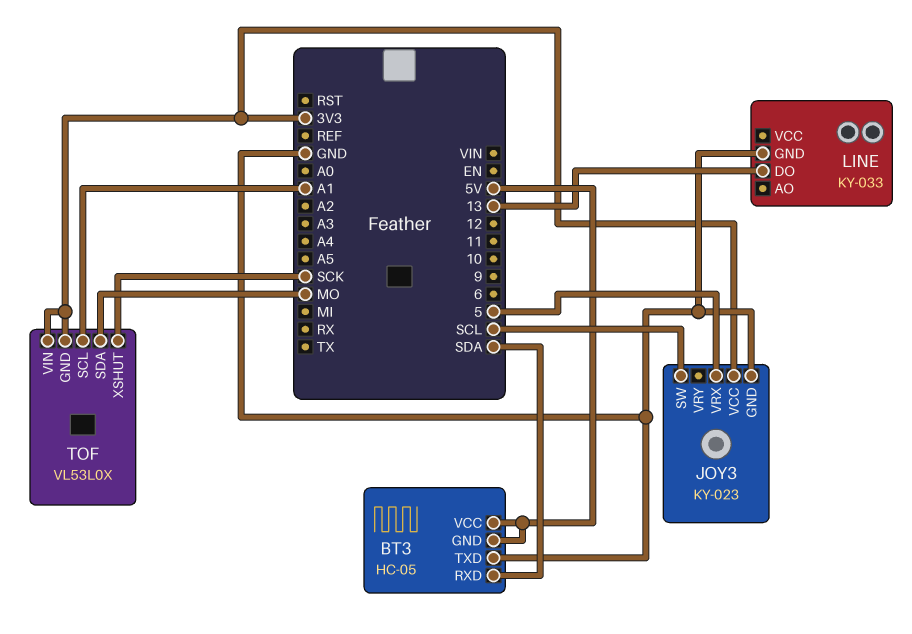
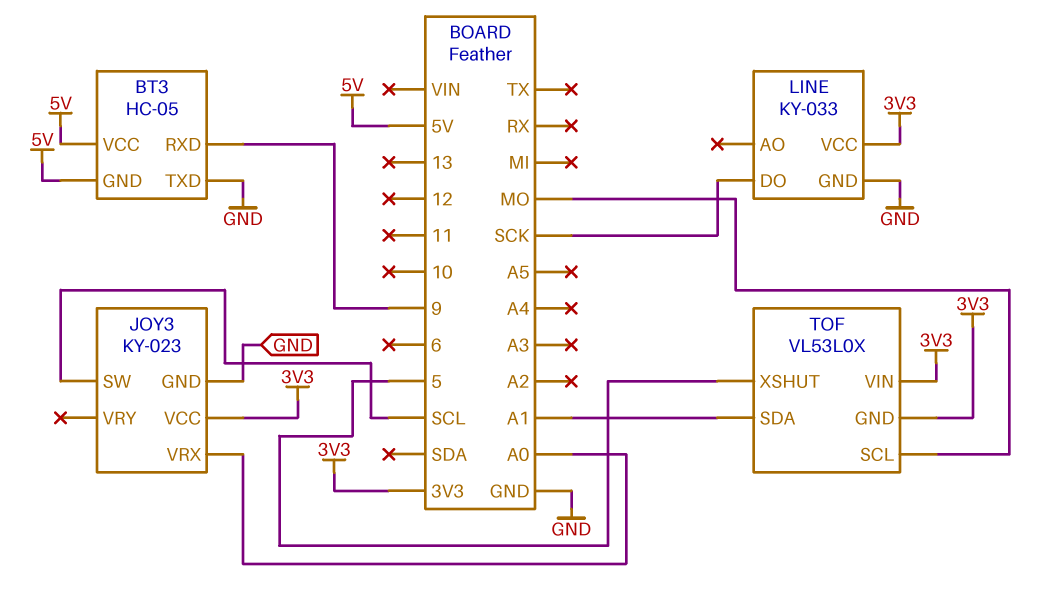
BT3 pin RXD: SDA -> 9
JOY3 pin VRX: 5 -> A0
LINE pin DO: 13 -> SCK
LINE pin VCC: none -> 3V3
TOF pin SCL: A1 -> MO
TOF pin SDA: MO -> A1
TOF pin XSHUT: SCK -> 5

